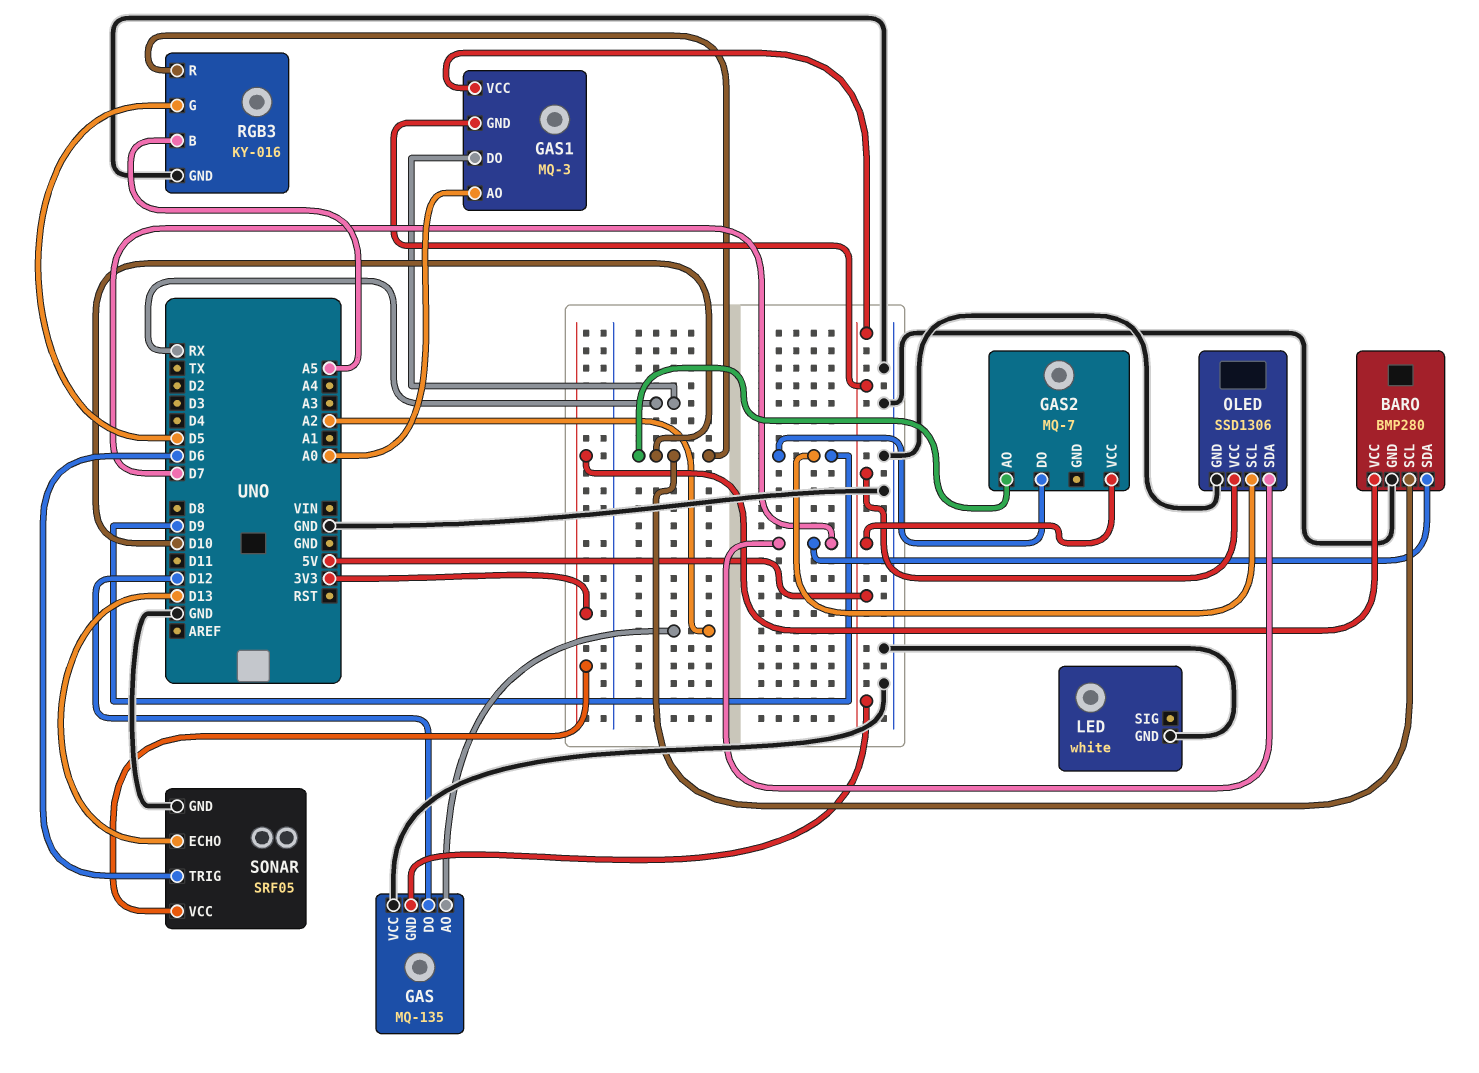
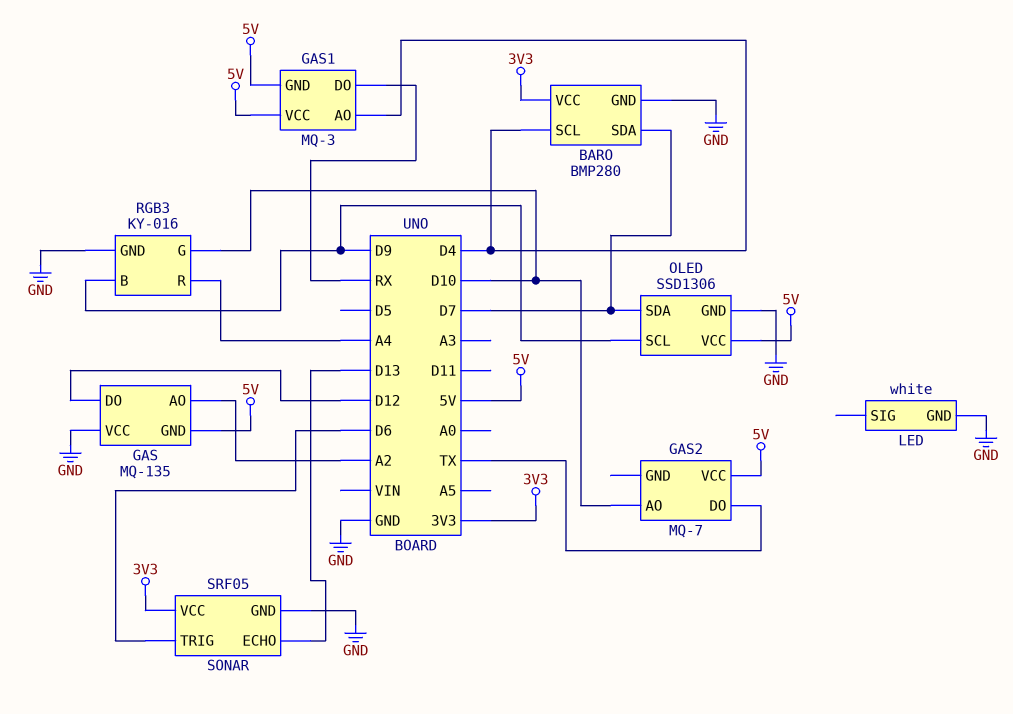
BARO pin SCL: D10 -> D4
GAS1 pin AO: A0 -> D4
GAS2 pin DO: D9 -> TX
RGB3 pin B: A5 -> D9
RGB3 pin G: D5 -> D10
RGB3 pin R: D10 -> A4

